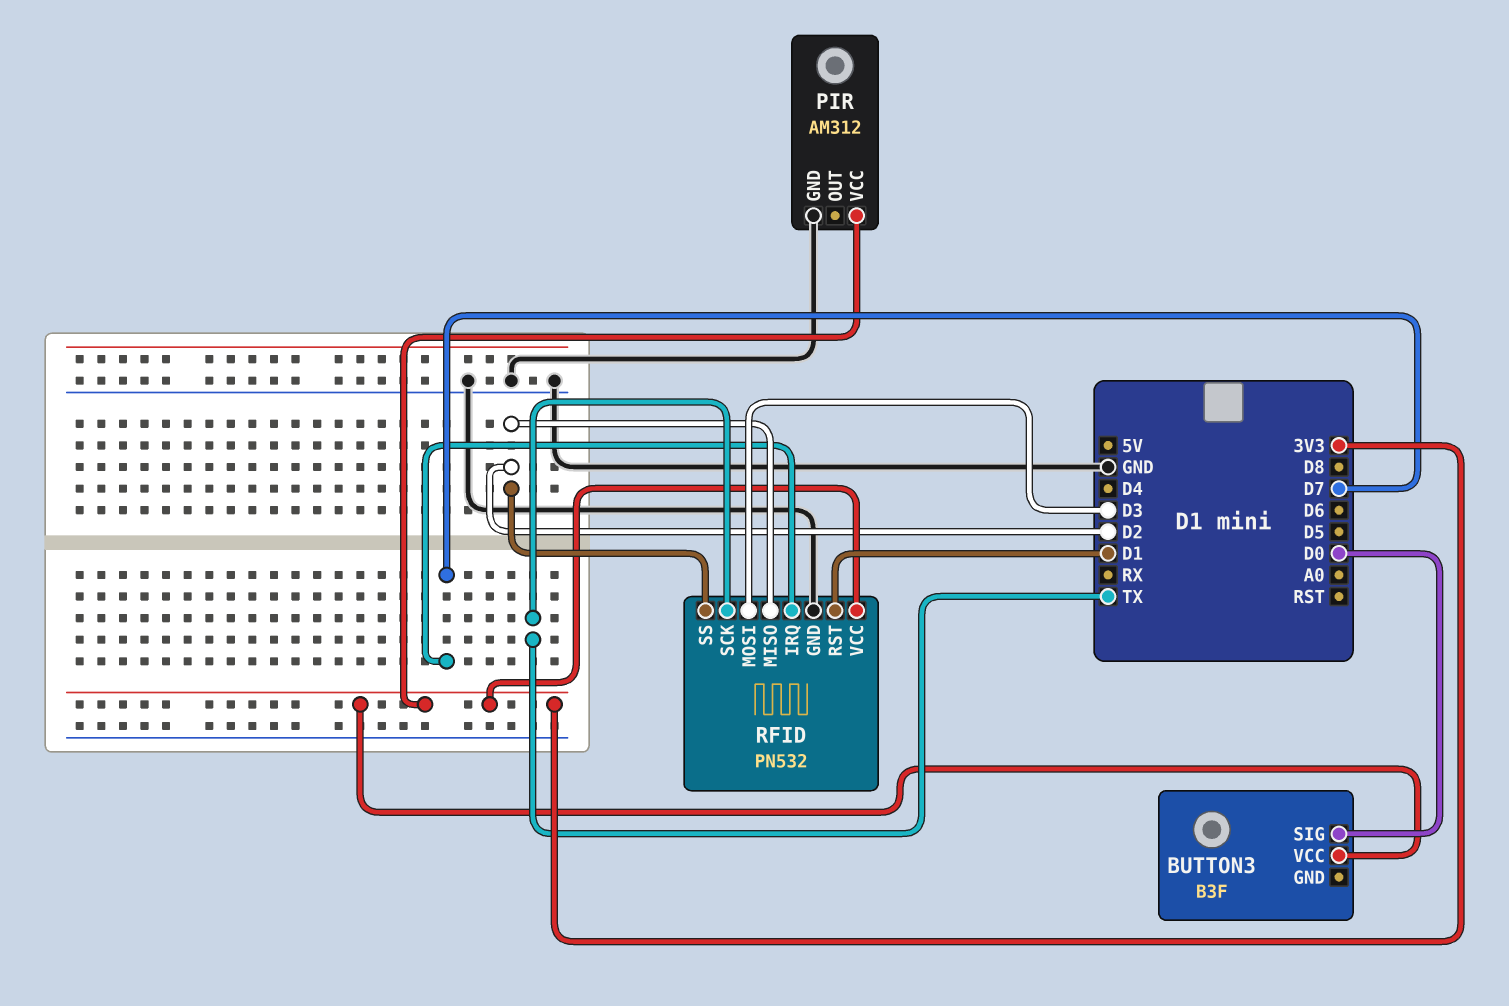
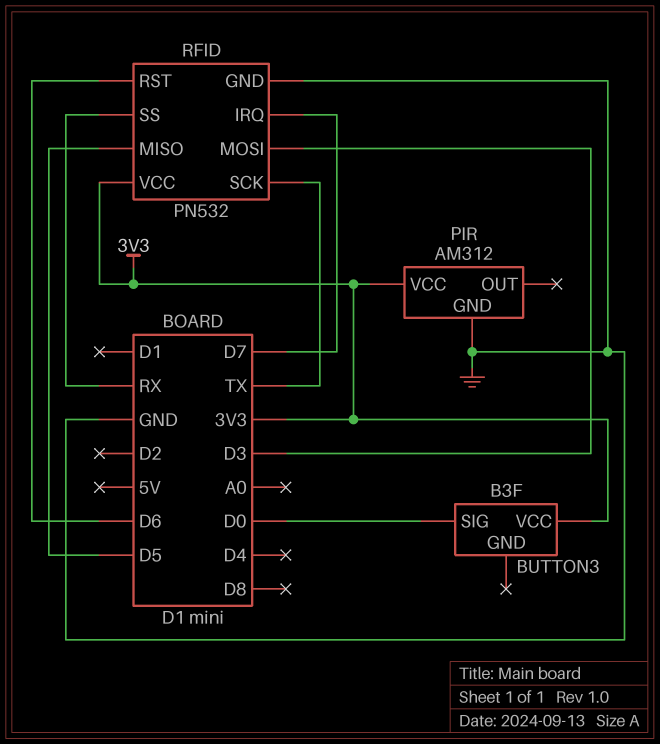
RFID pin MISO: D2 -> D5
RFID pin RST: D1 -> D6
RFID pin SS: D2 -> RX

